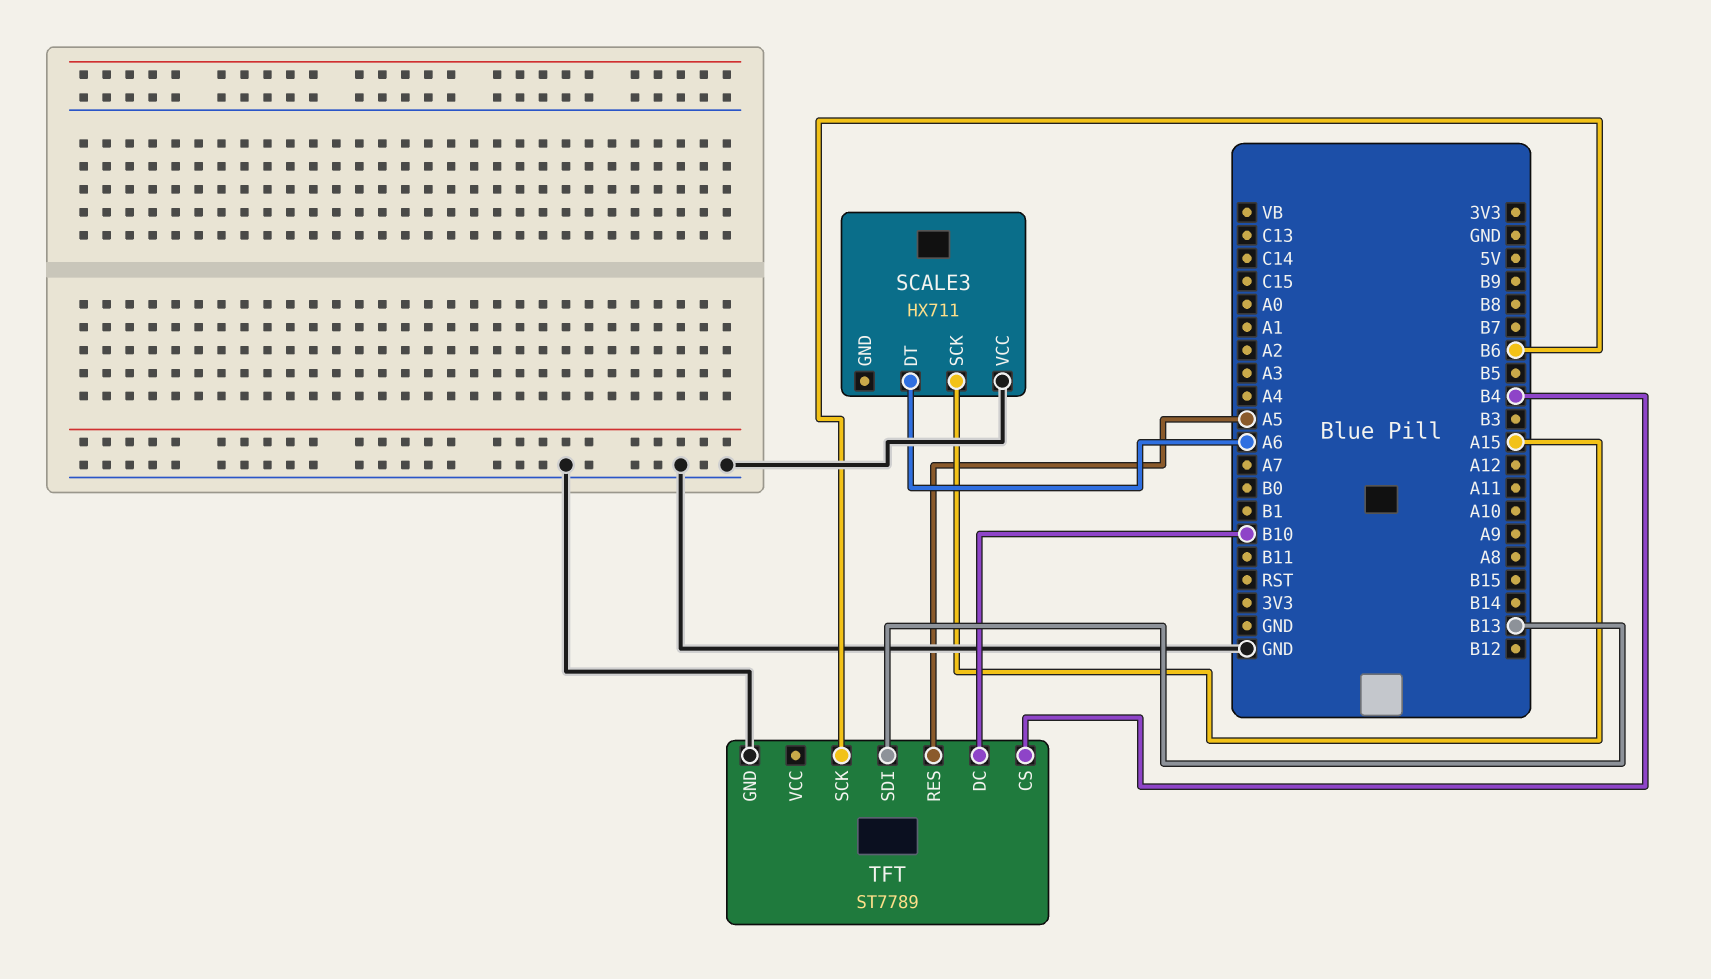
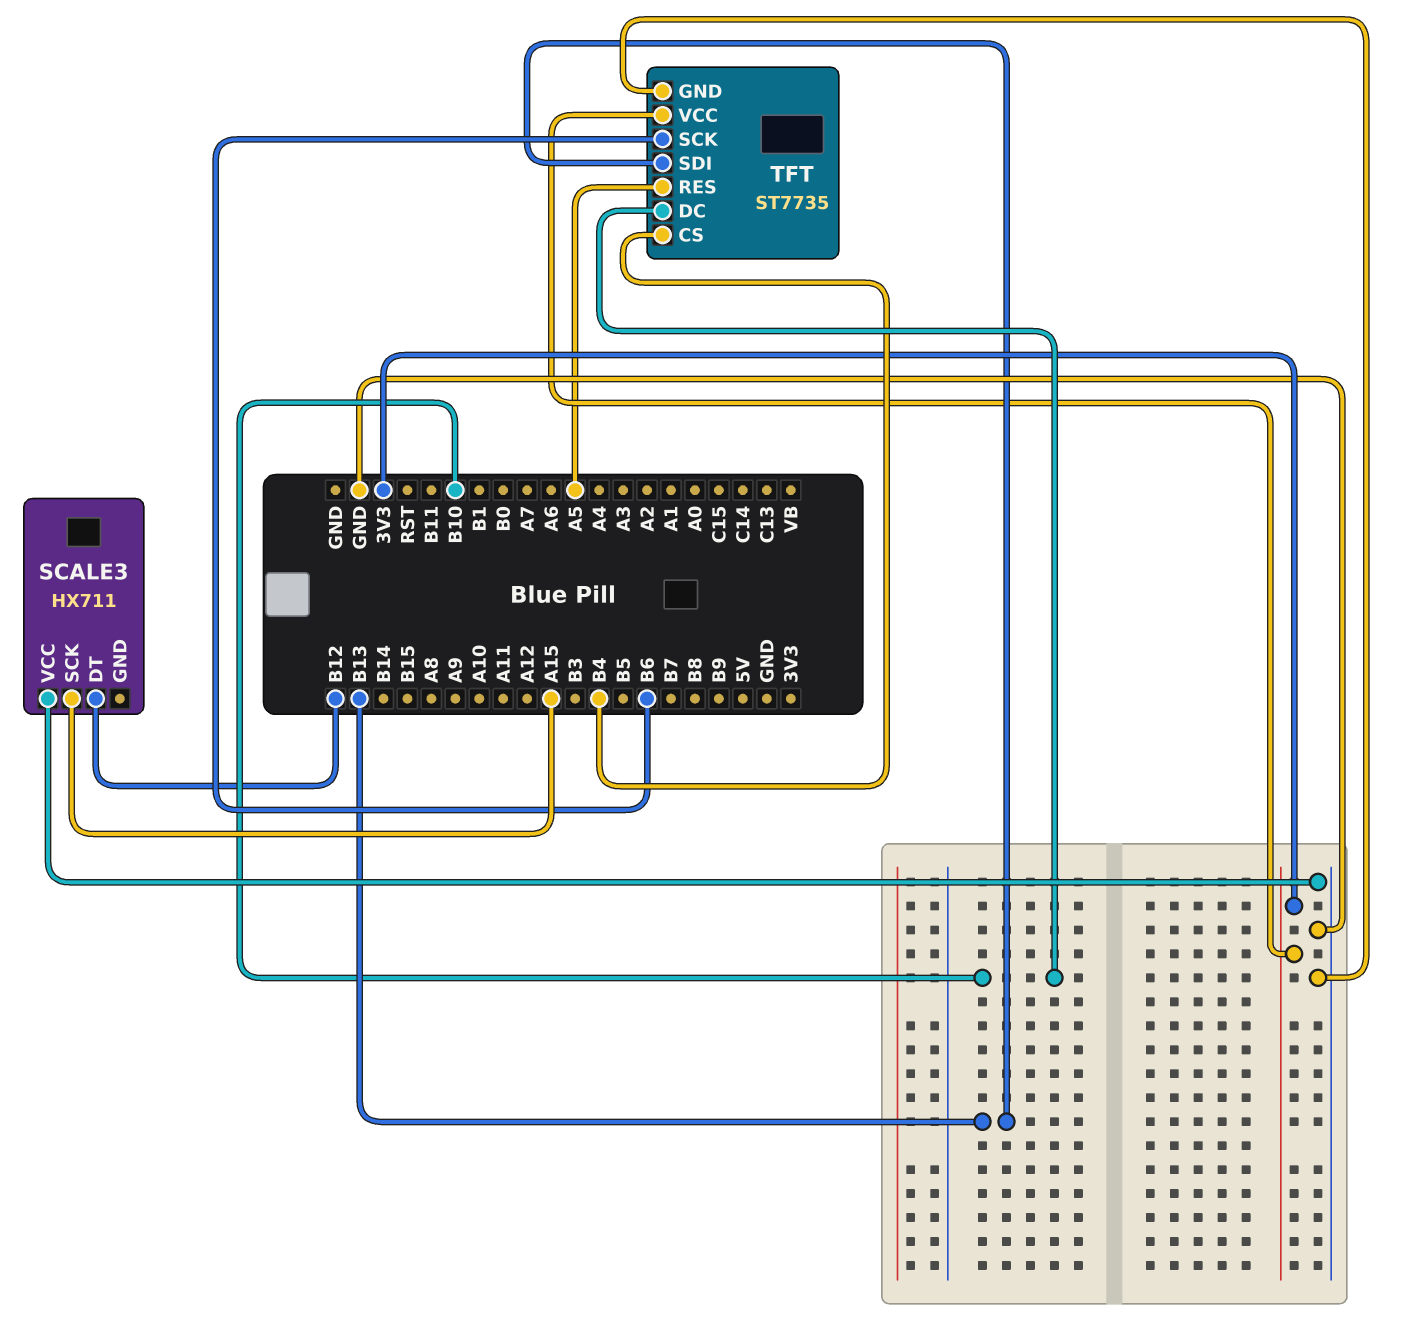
SCALE3 pin DT: A6 -> B12
TFT: ST7789 -> ST7735
TFT pin VCC: none -> 3V3

